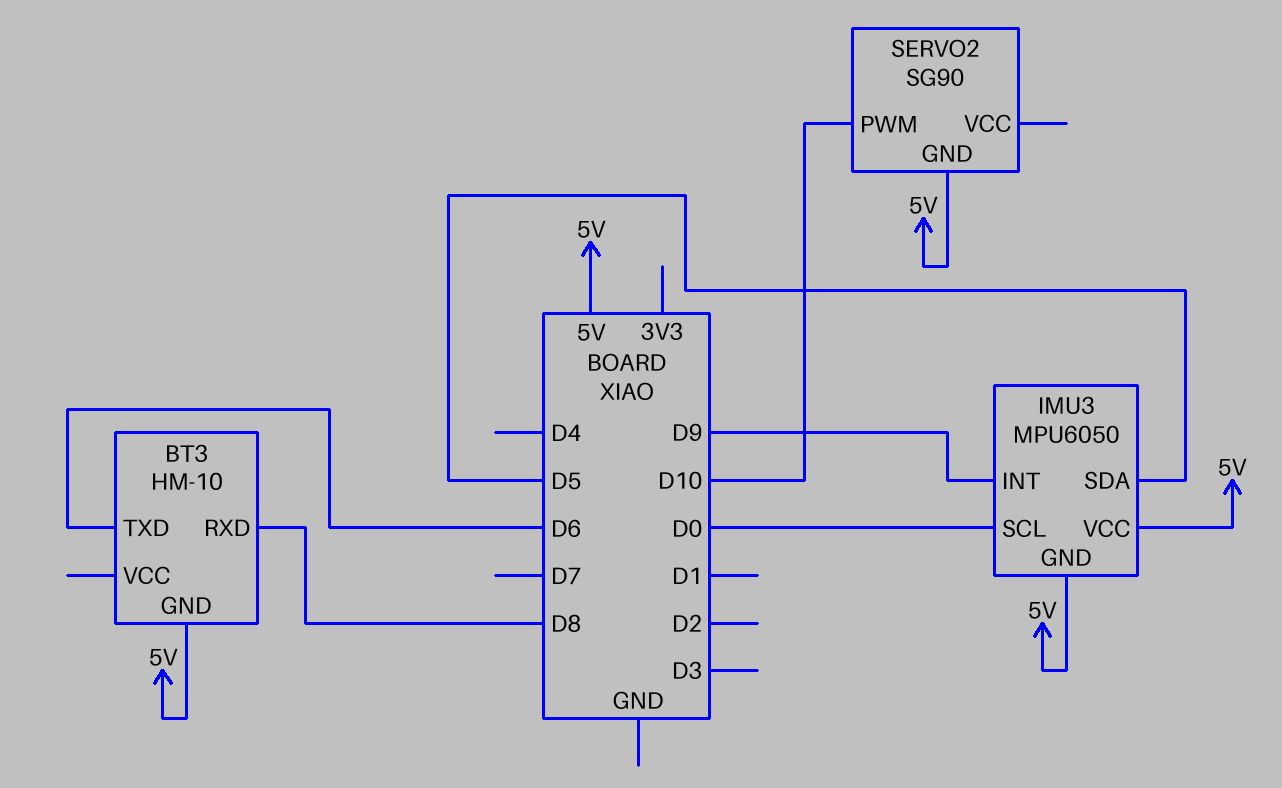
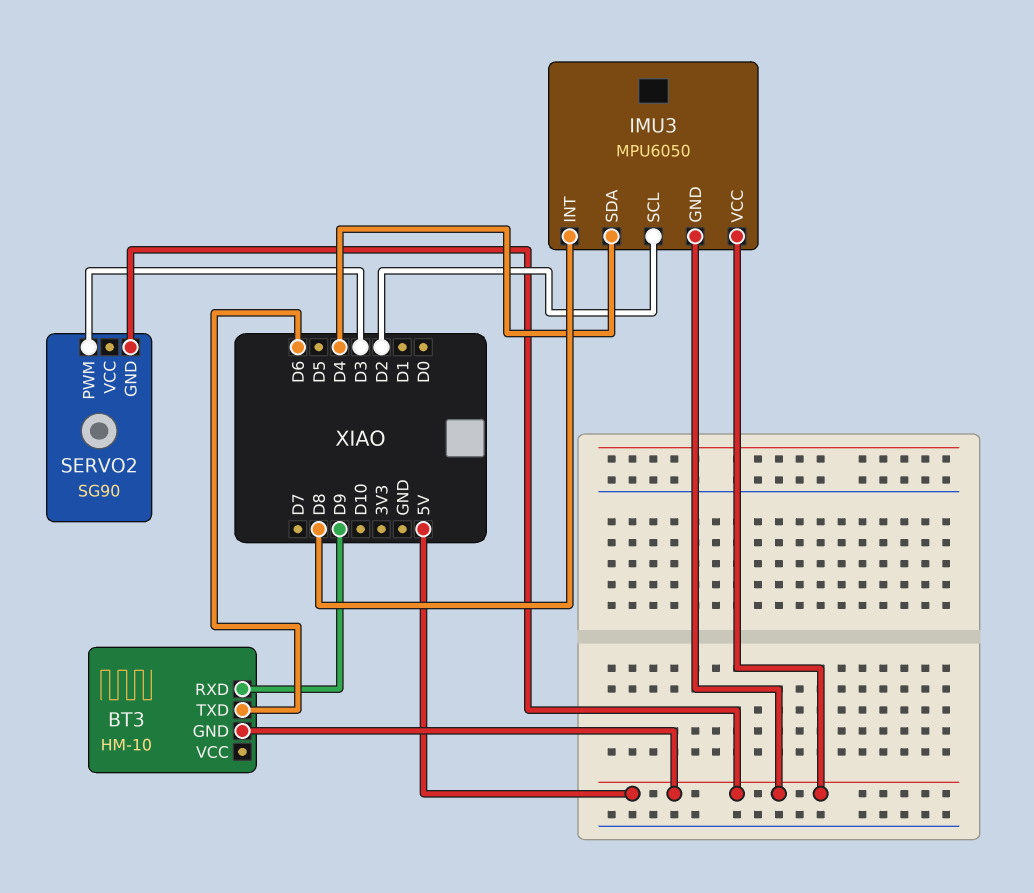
BT3 pin RXD: D8 -> D9
IMU3 pin INT: D9 -> D8
IMU3 pin SCL: D0 -> D2
IMU3 pin SDA: D5 -> D4
SERVO2 pin PWM: D10 -> D3

